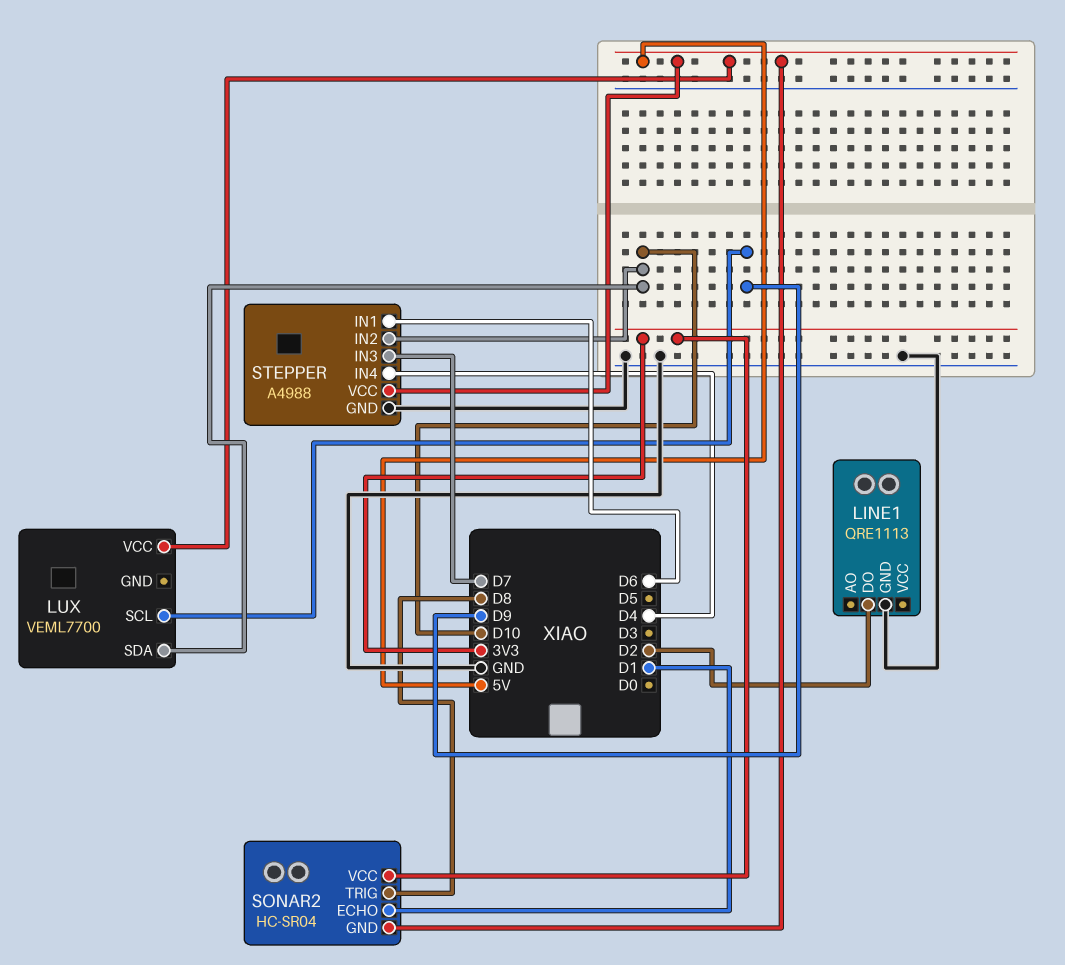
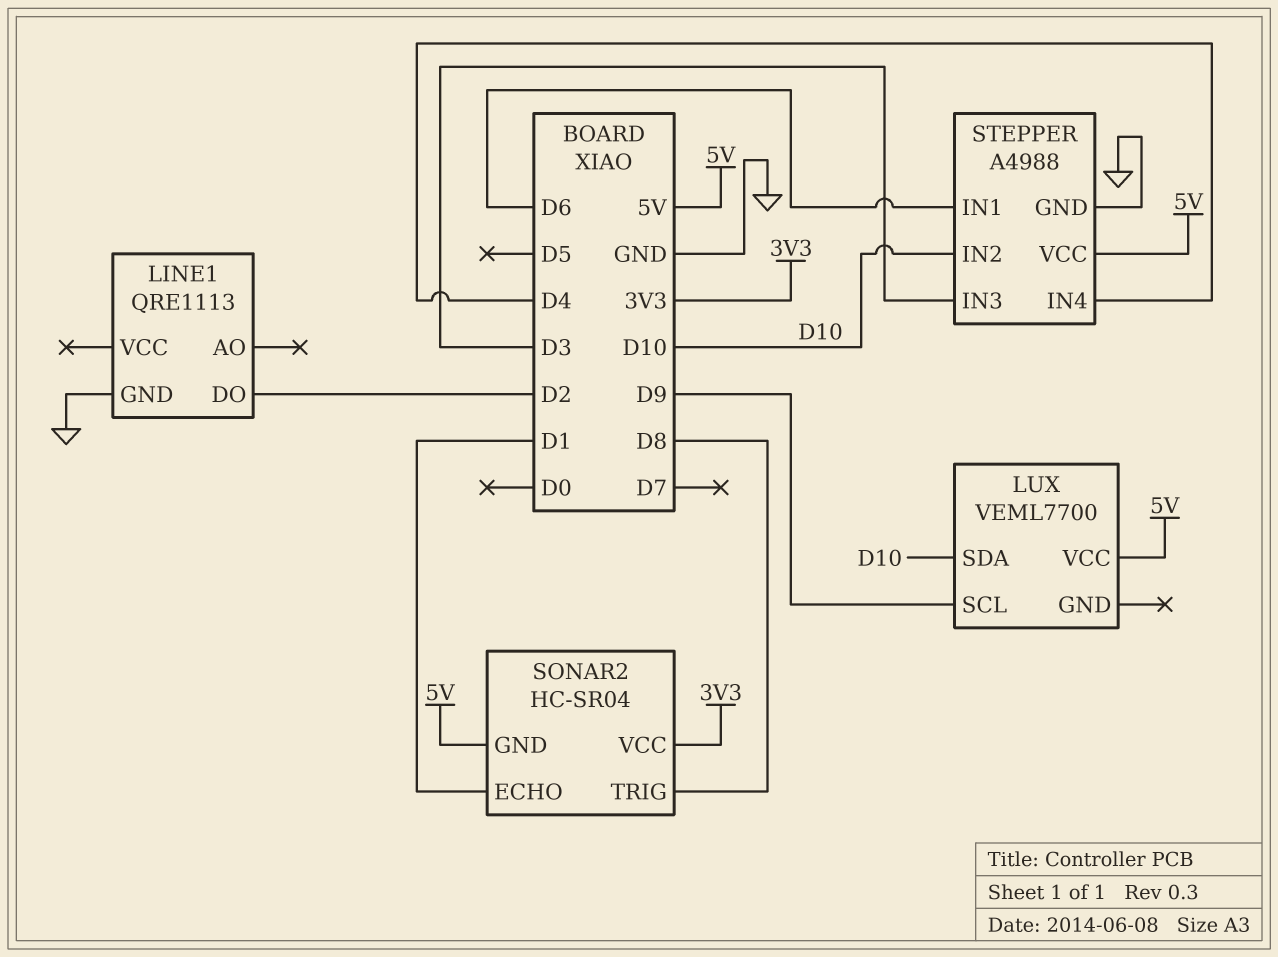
STEPPER pin IN3: D7 -> D3

